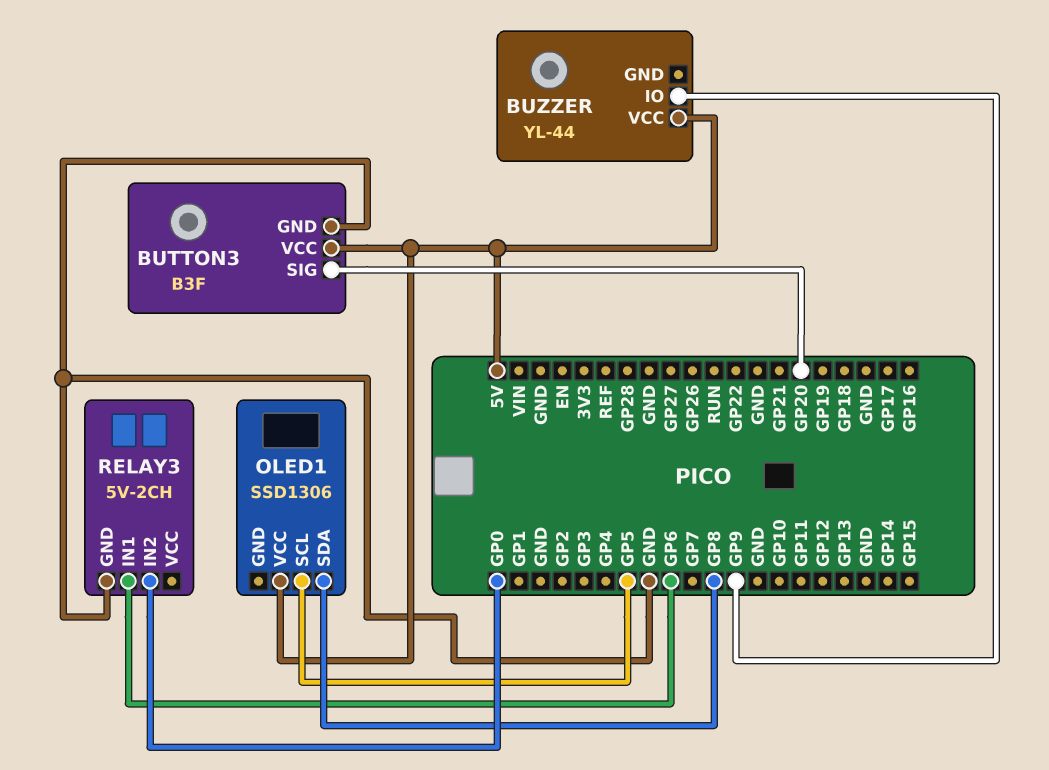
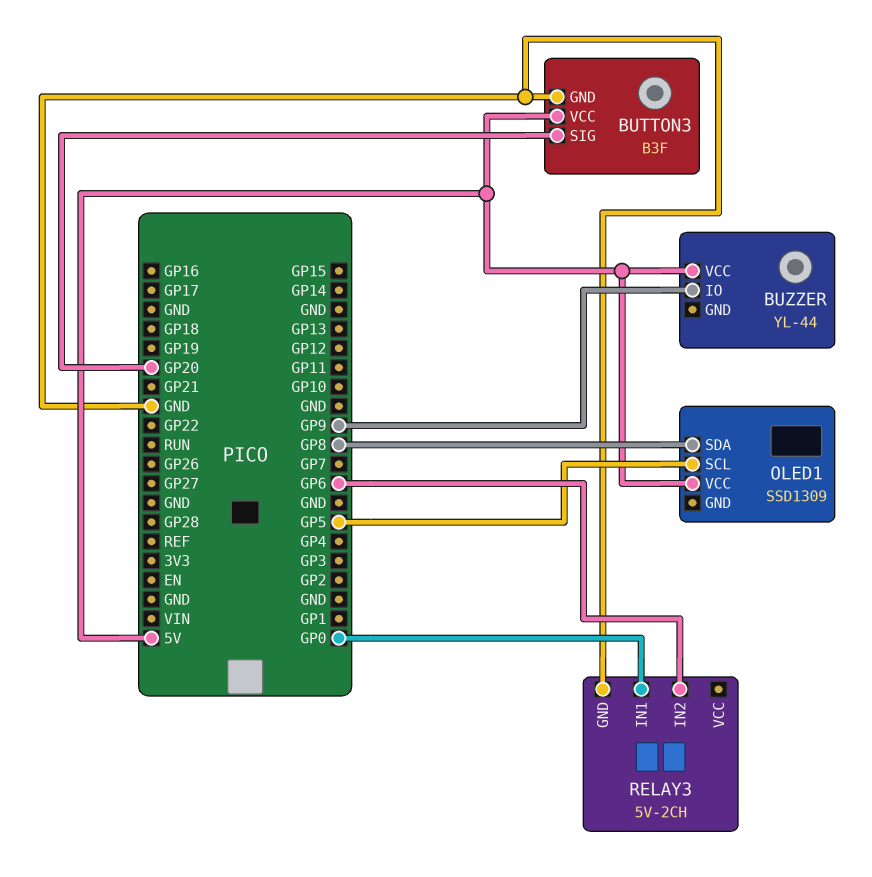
OLED1: SSD1306 -> SSD1309
RELAY3 pin IN1: GP6 -> GP0
RELAY3 pin IN2: GP0 -> GP6

